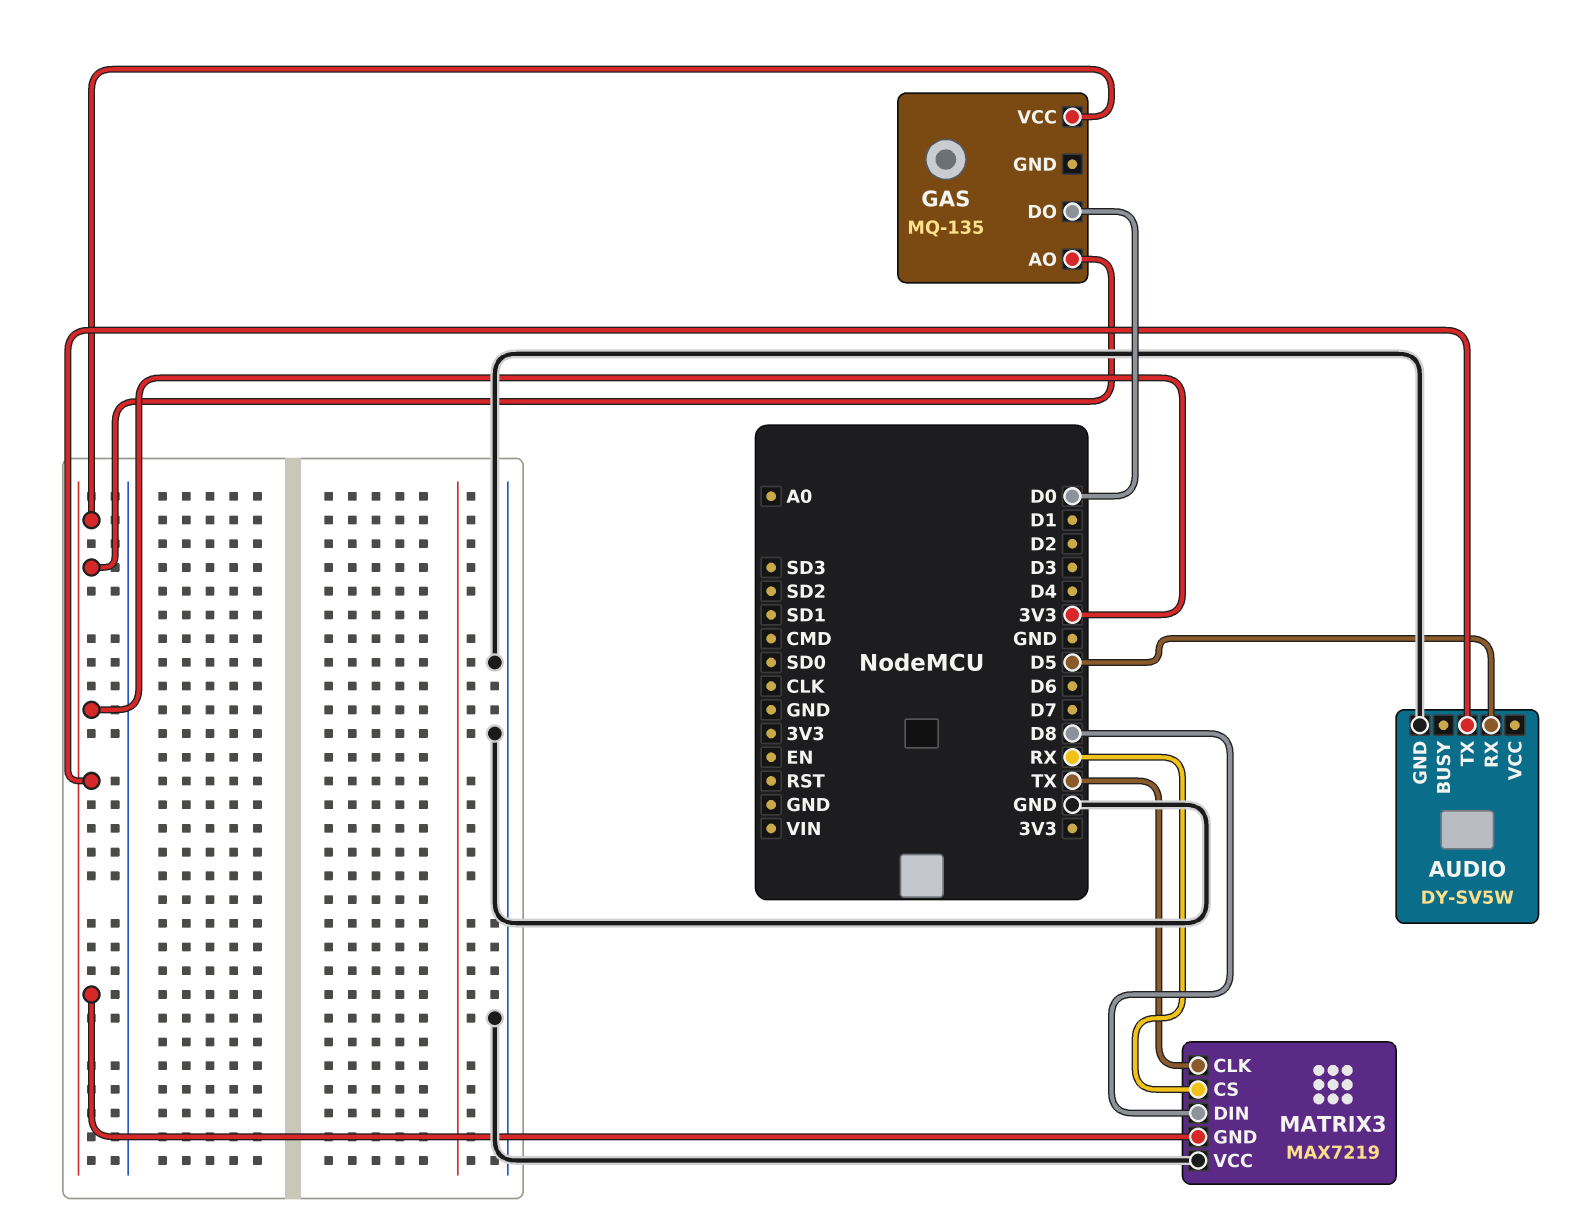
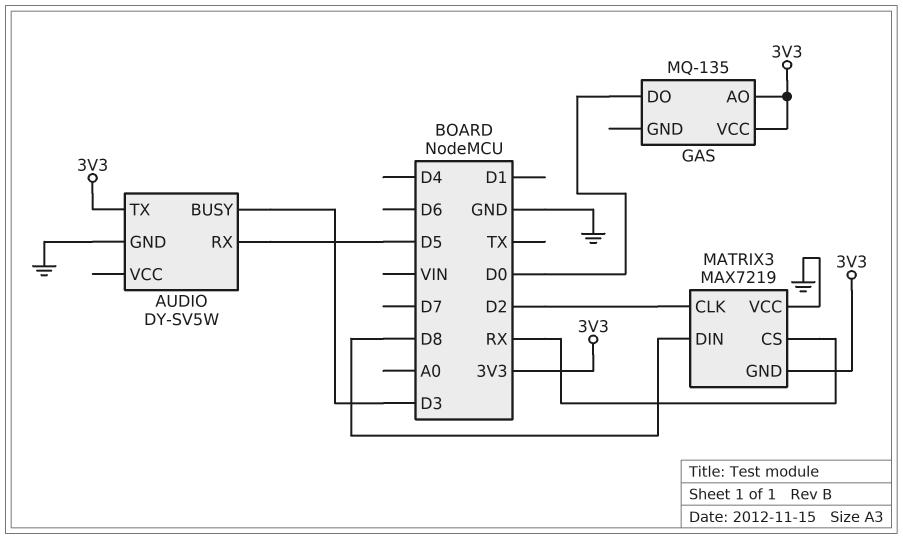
AUDIO pin BUSY: none -> D3
MATRIX3 pin CLK: TX -> D2

